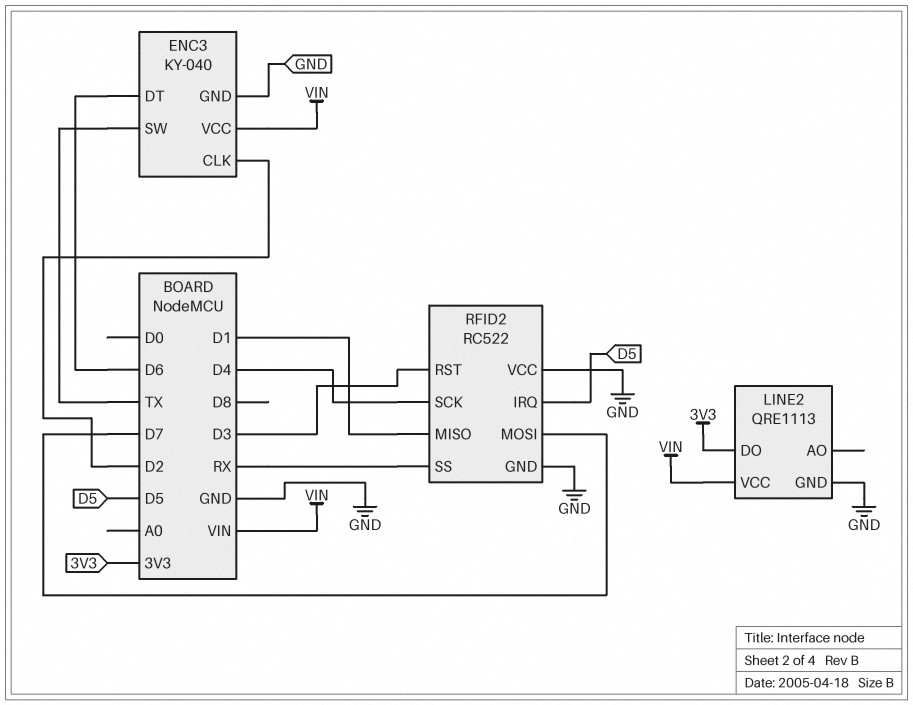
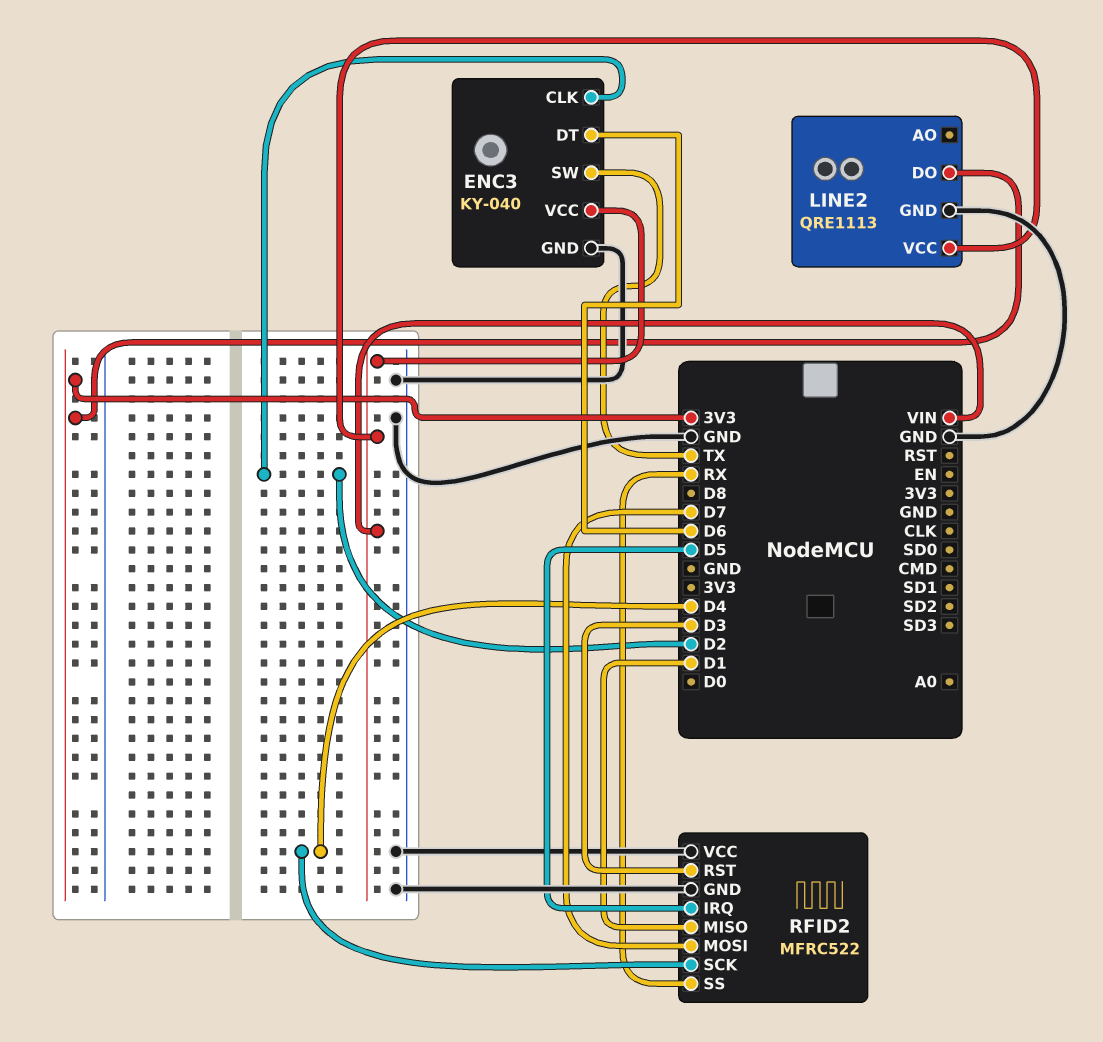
RFID2: RC522 -> MFRC522

